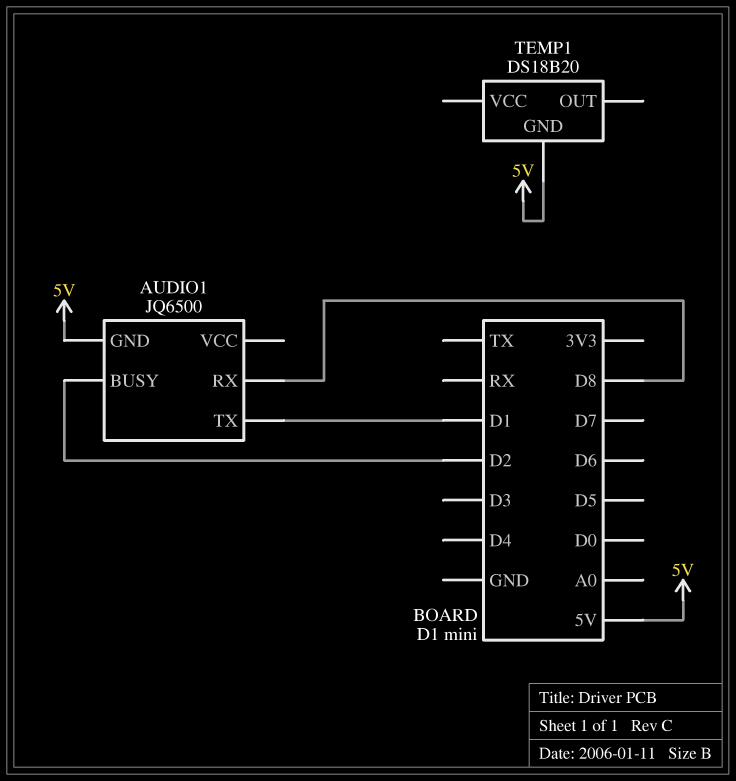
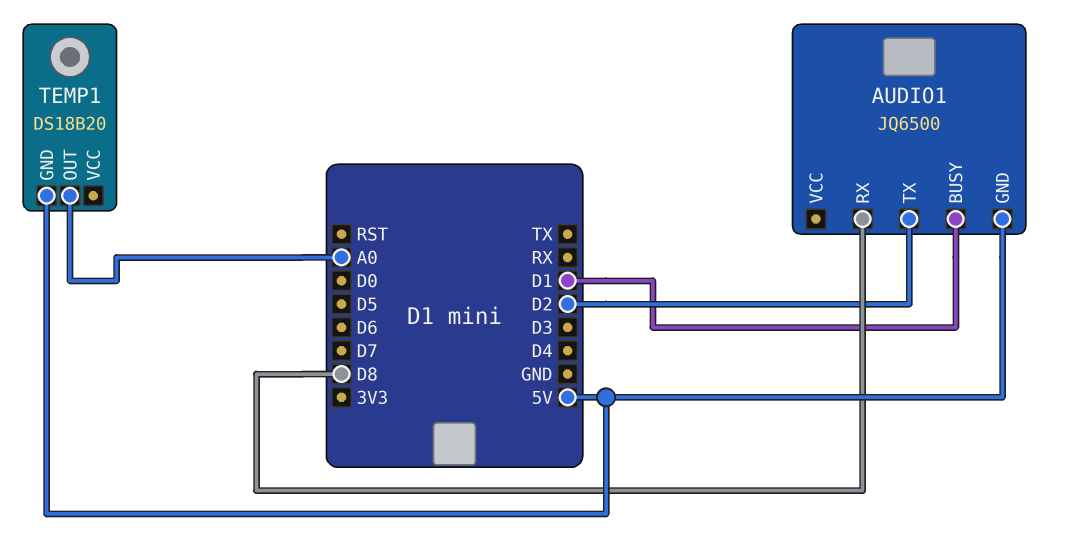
AUDIO1 pin BUSY: D2 -> D1
AUDIO1 pin TX: D1 -> D2
TEMP1 pin OUT: none -> A0

